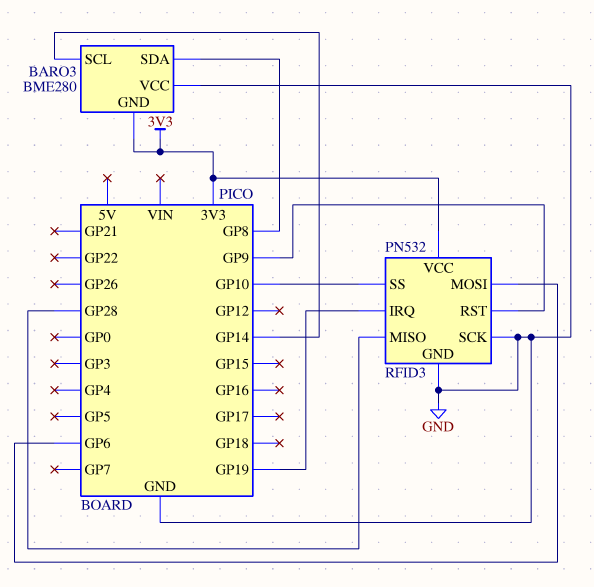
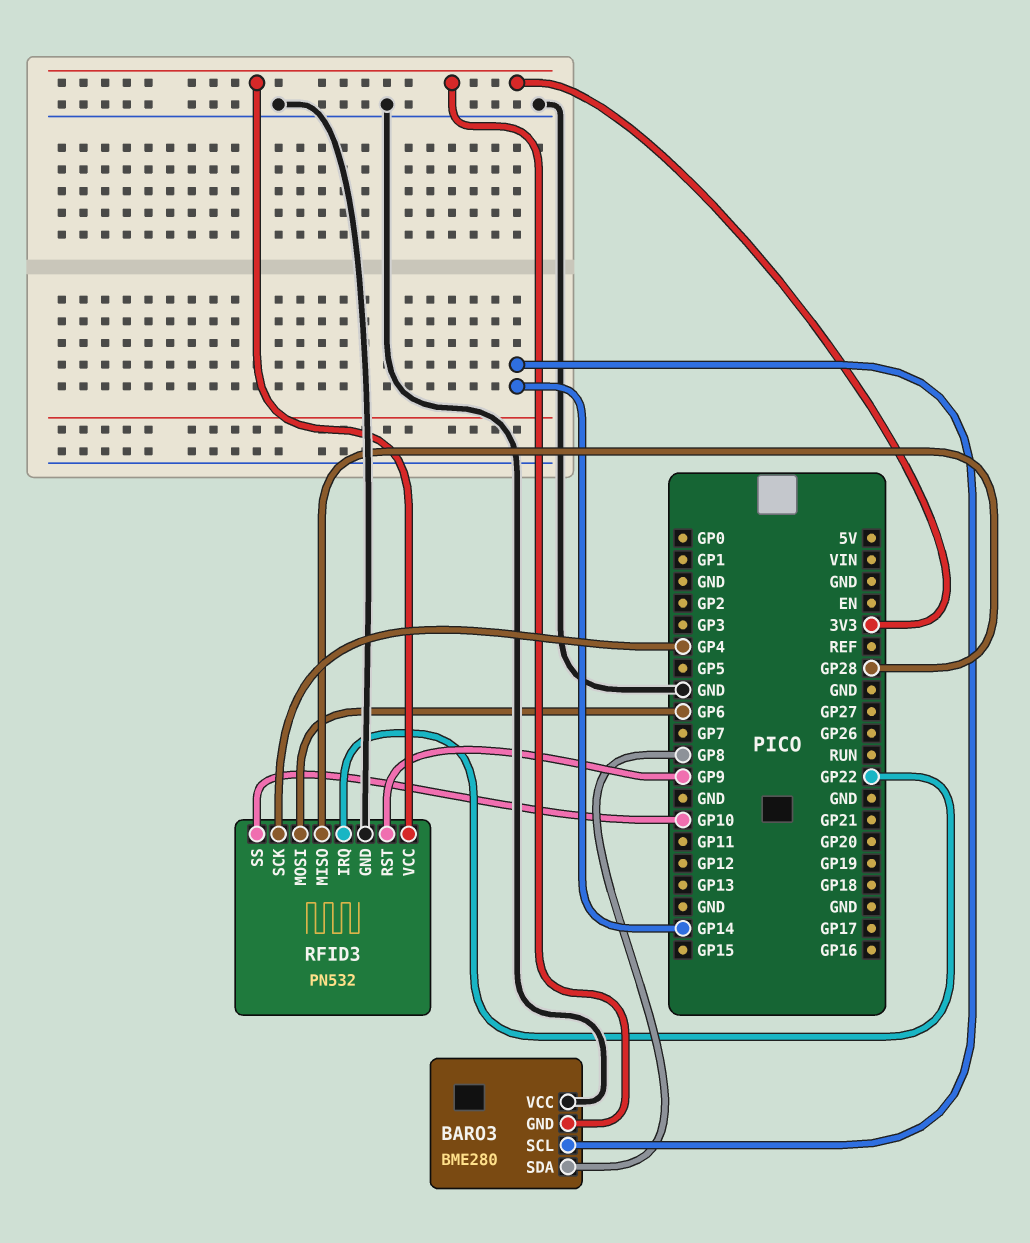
RFID3 pin IRQ: GP19 -> GP22
RFID3 pin SCK: GND -> GP4

